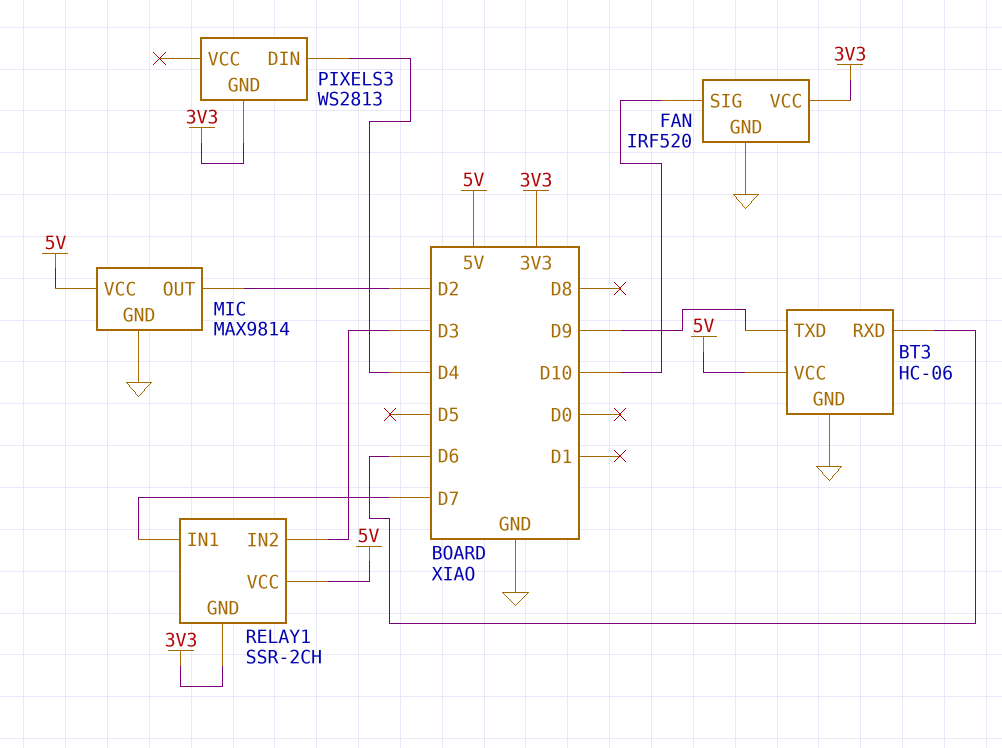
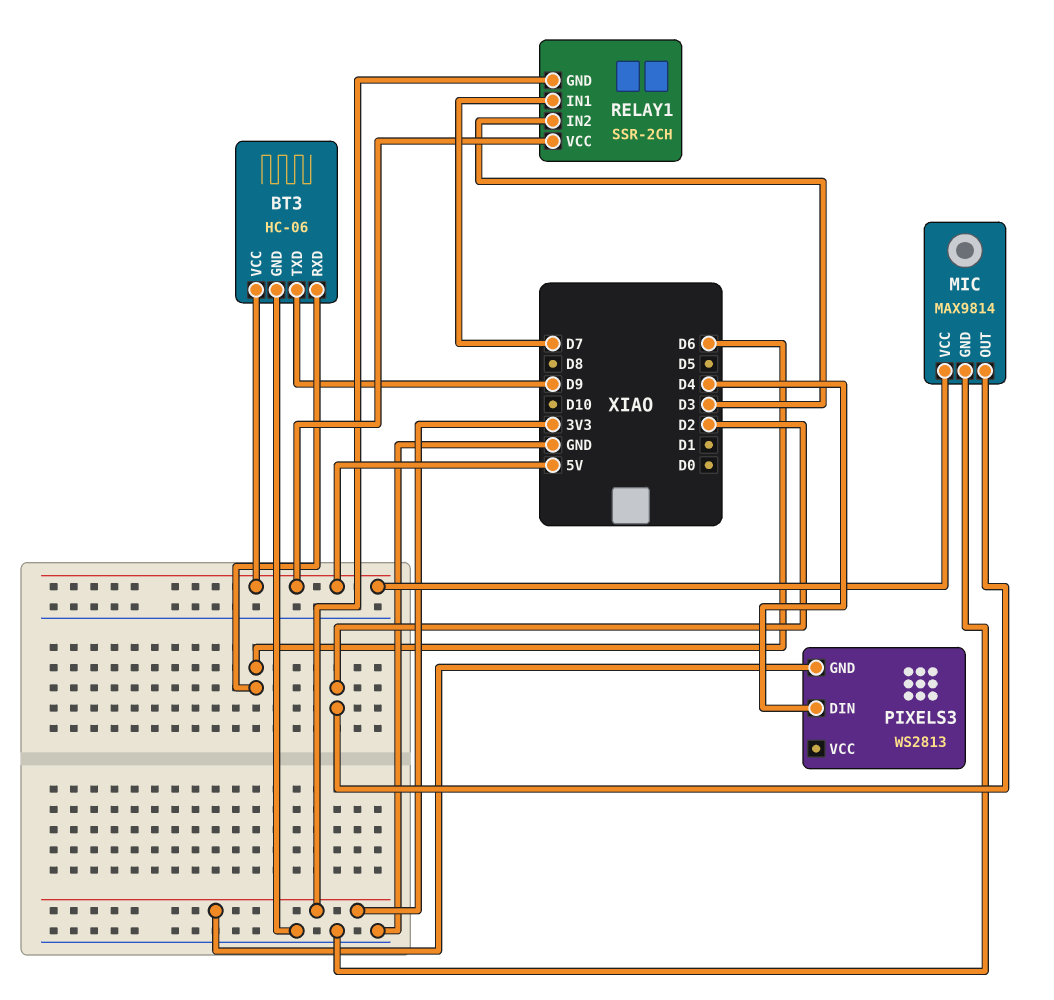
FAN: IRF520 -> none
FAN pin GND: GND -> none
FAN pin SIG: D10 -> none
FAN pin VCC: 3V3 -> none

